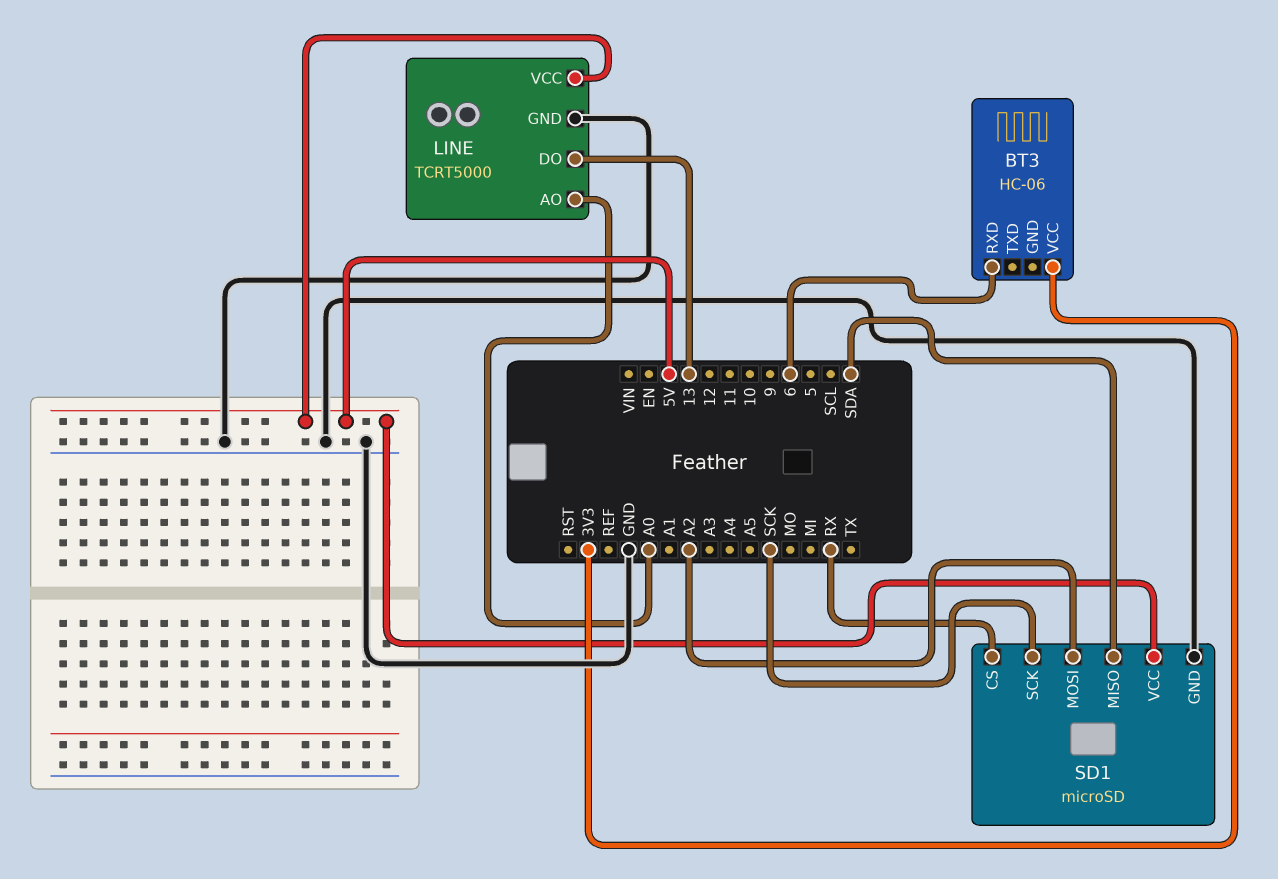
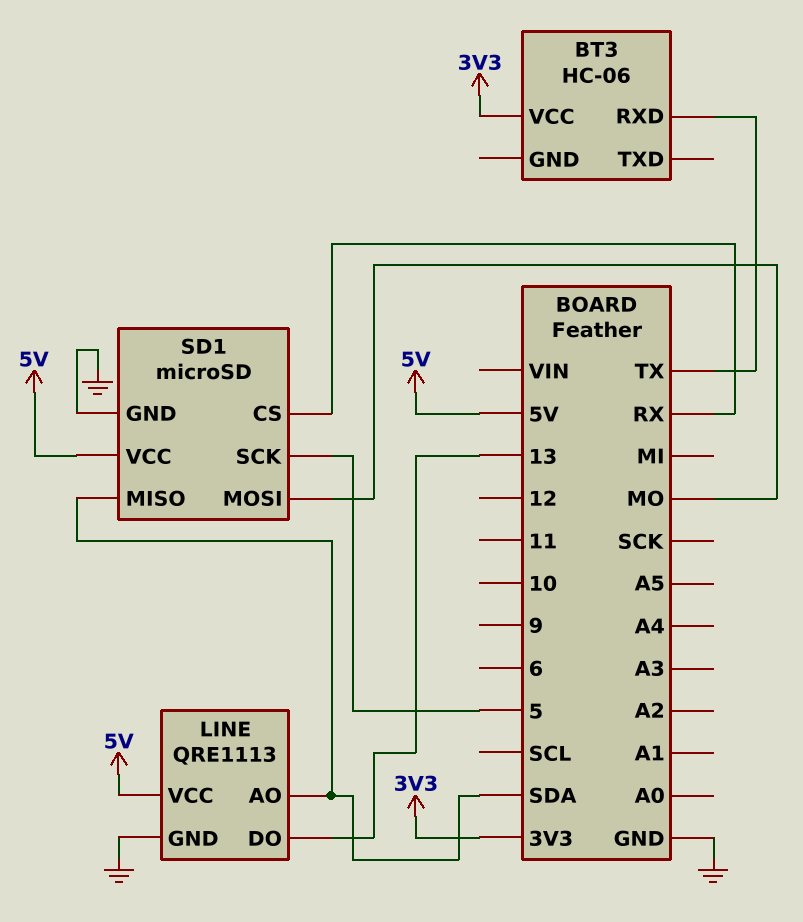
BT3 pin RXD: 6 -> TX
LINE: TCRT5000 -> QRE1113
LINE pin AO: A0 -> SDA
SD1 pin MOSI: A2 -> MO
SD1 pin SCK: SCK -> 5

